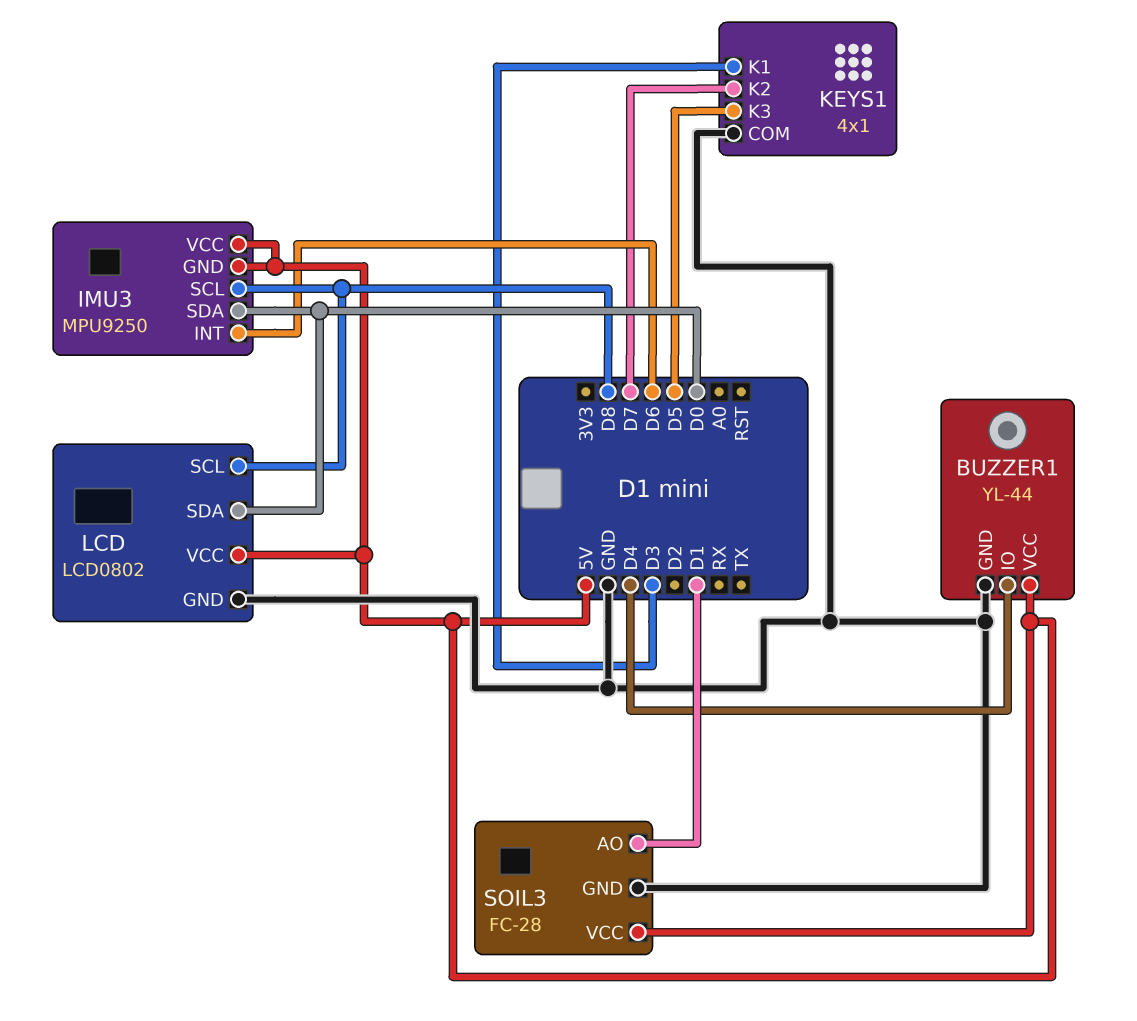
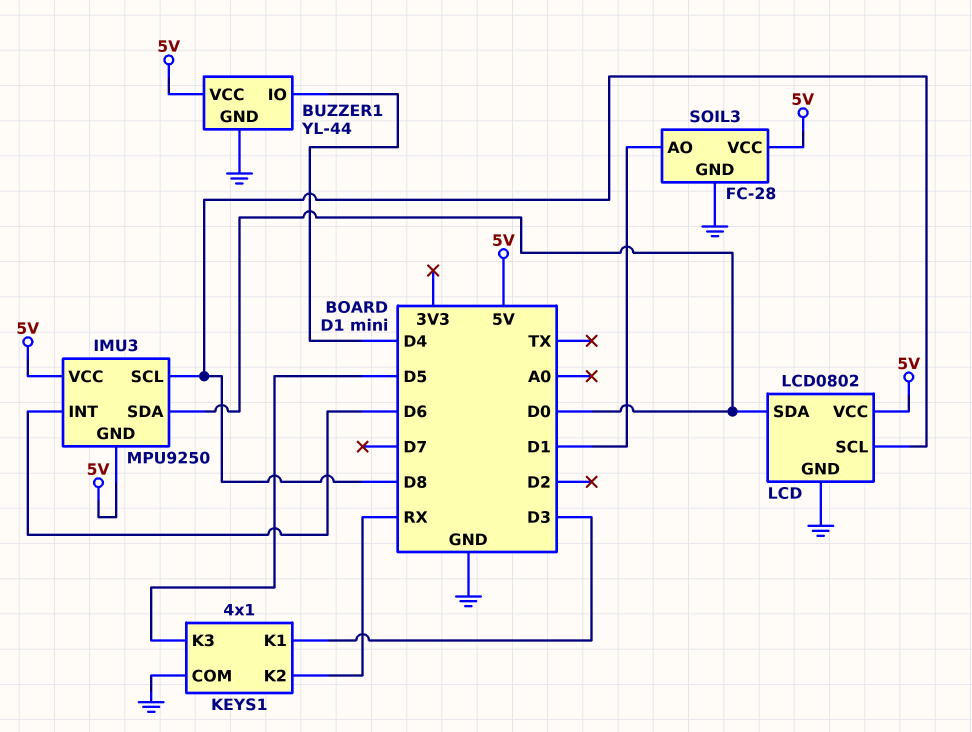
KEYS1 pin K2: D7 -> RX

